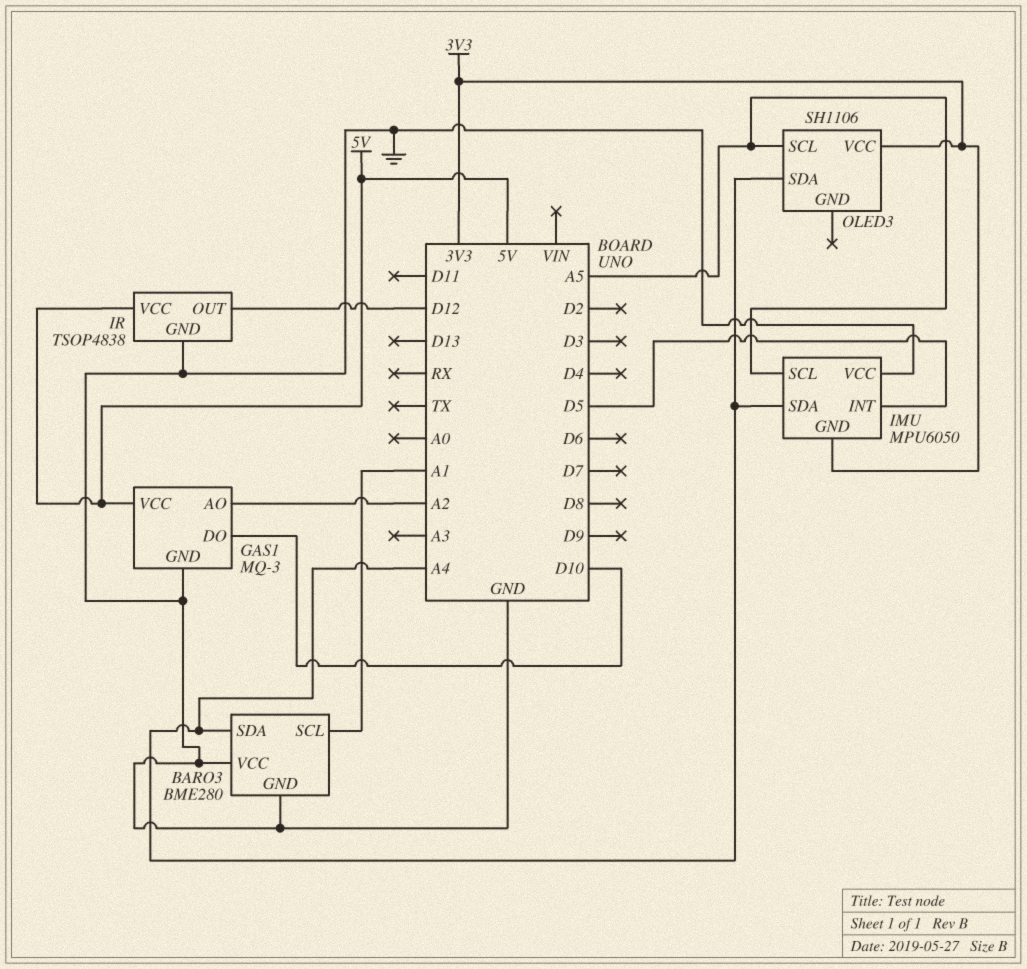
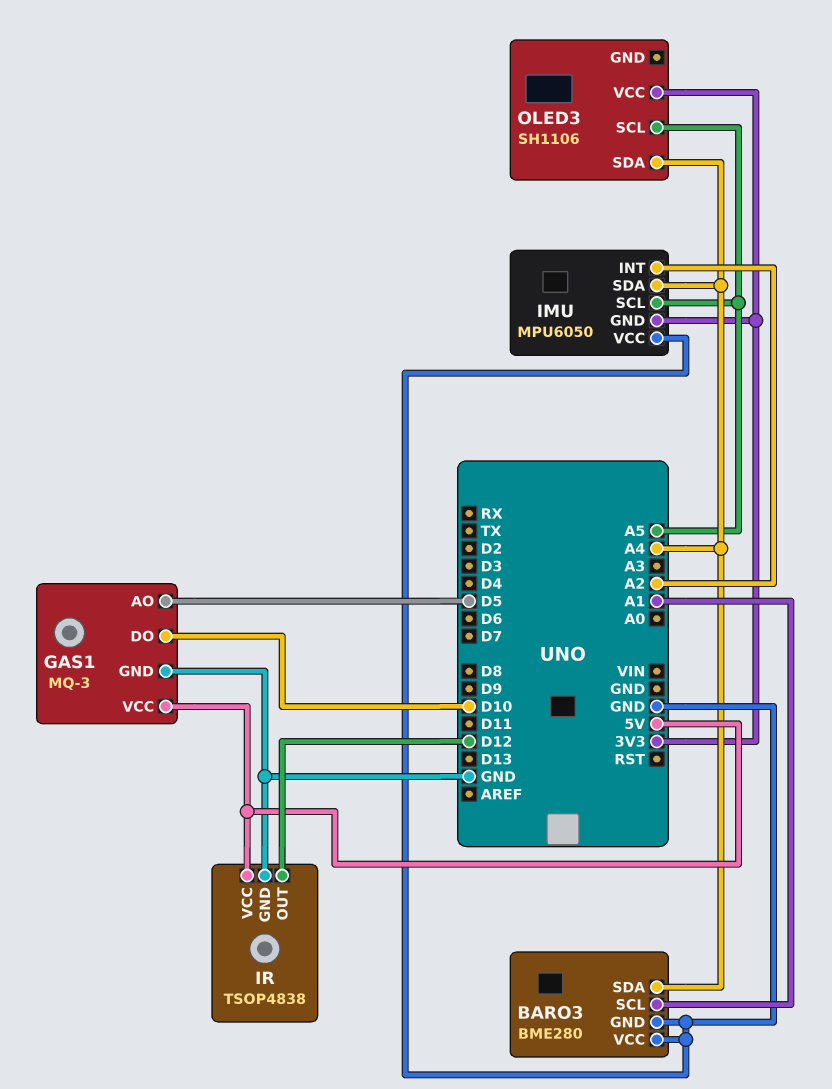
GAS1 pin AO: A2 -> D5
IMU pin INT: D5 -> A2

